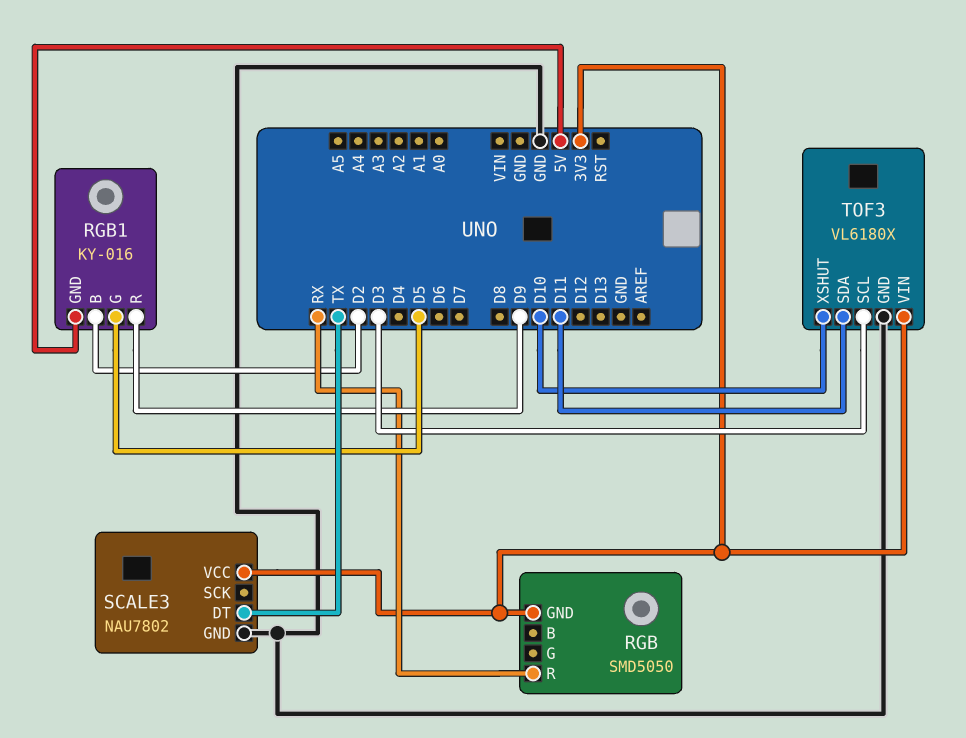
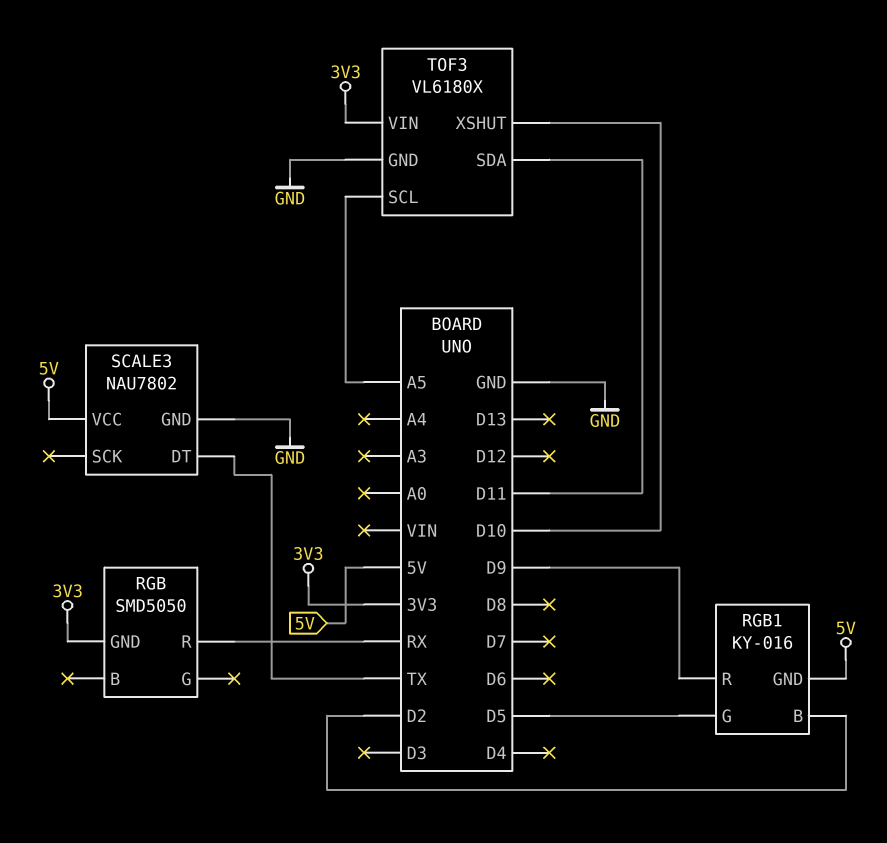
SCALE3 pin VCC: 3V3 -> 5V
TOF3 pin SCL: D3 -> A5

